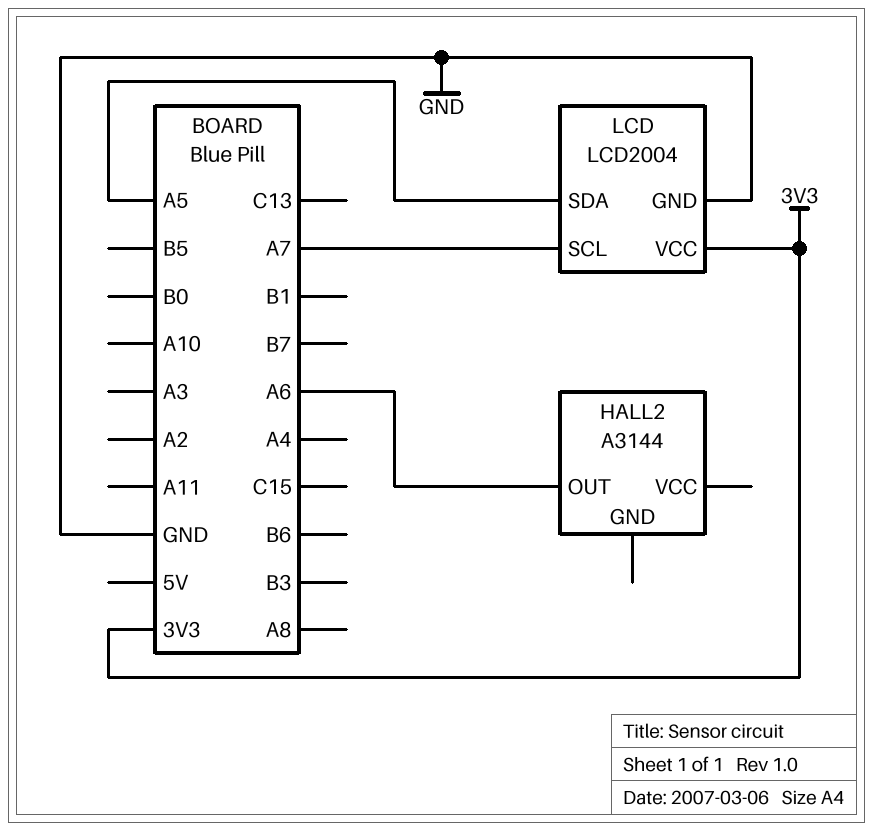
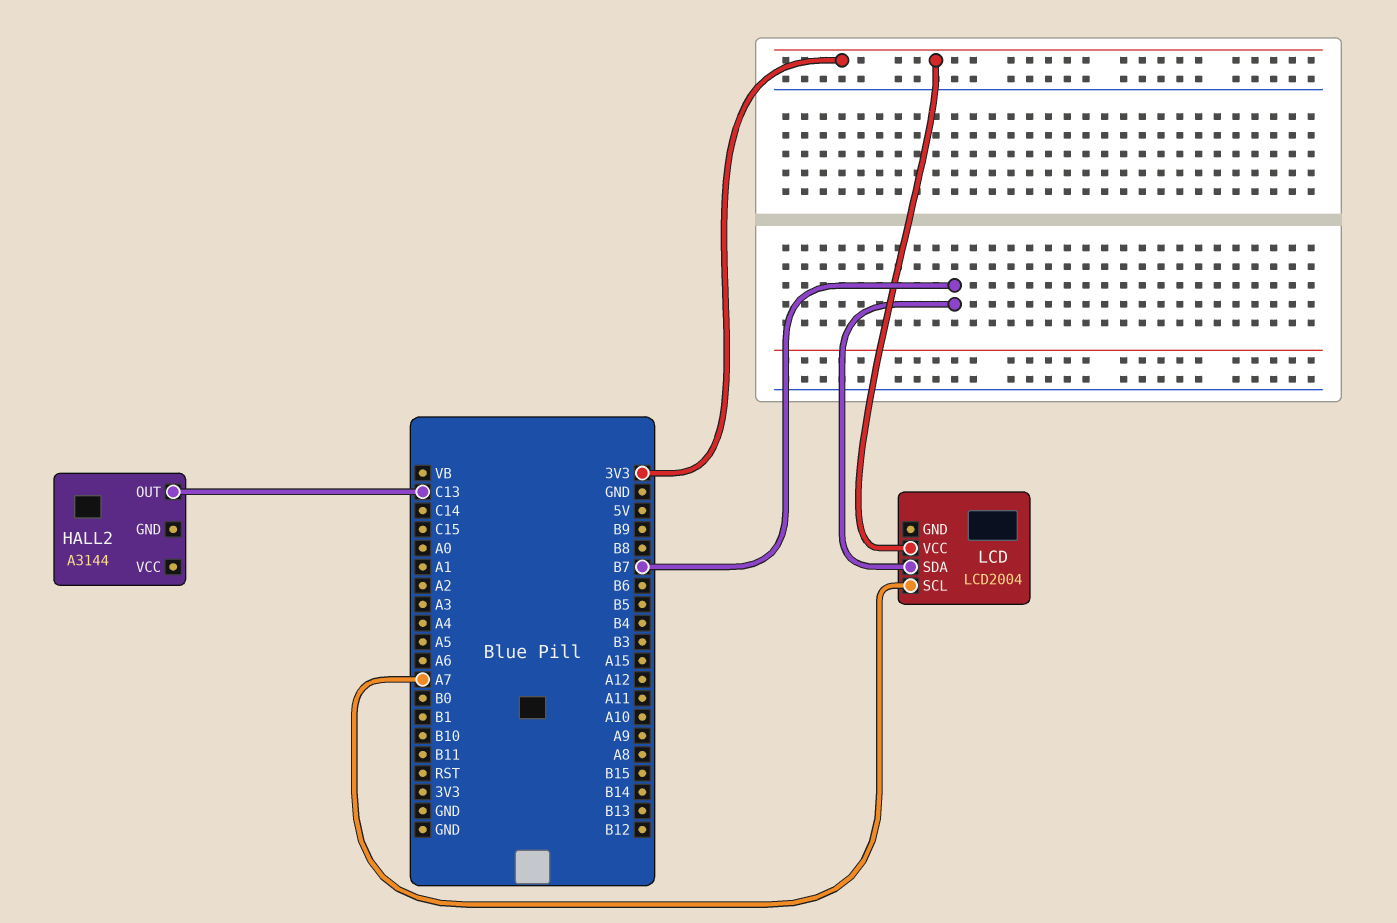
HALL2 pin OUT: A6 -> C13
LCD pin GND: GND -> none
LCD pin SDA: A5 -> B7

